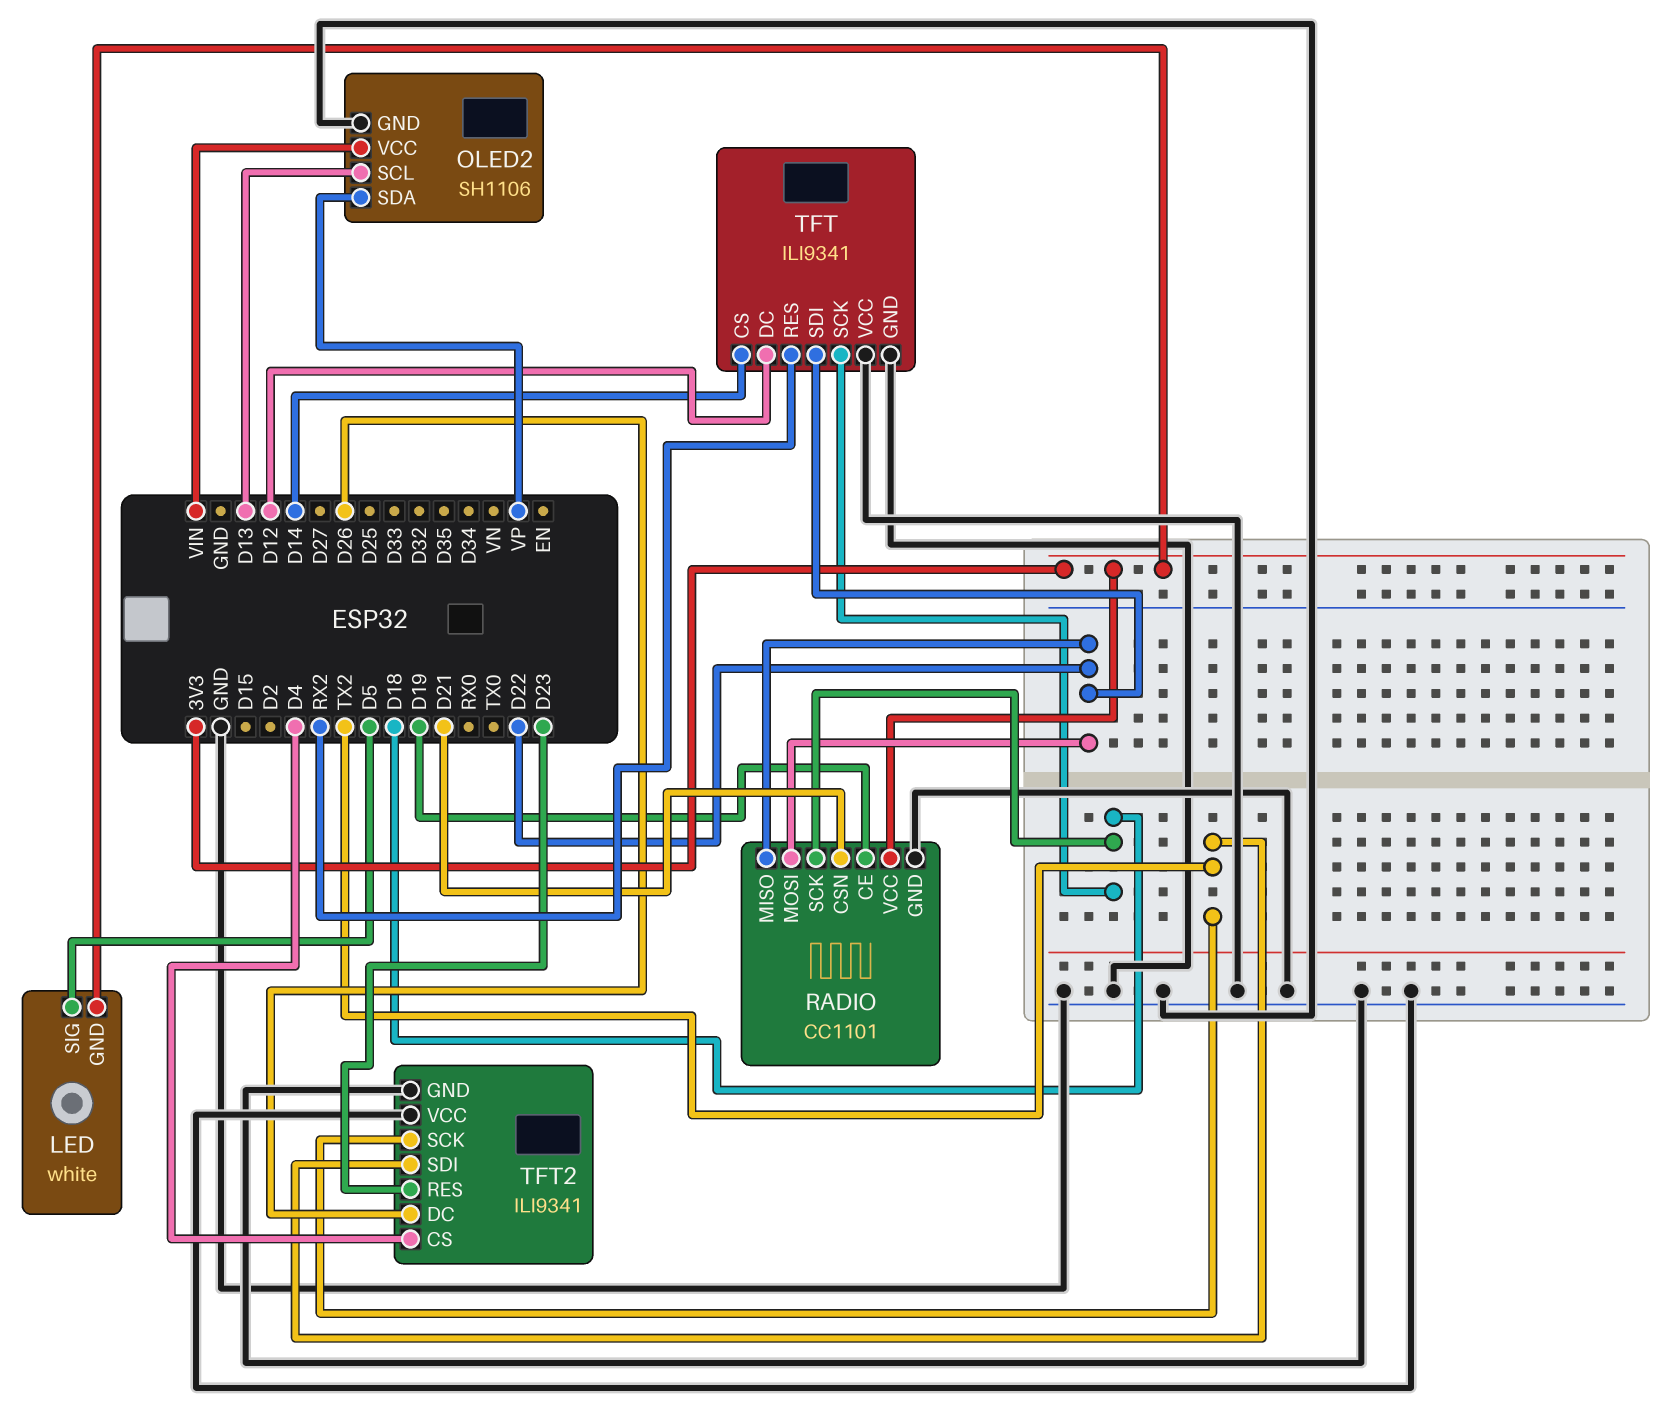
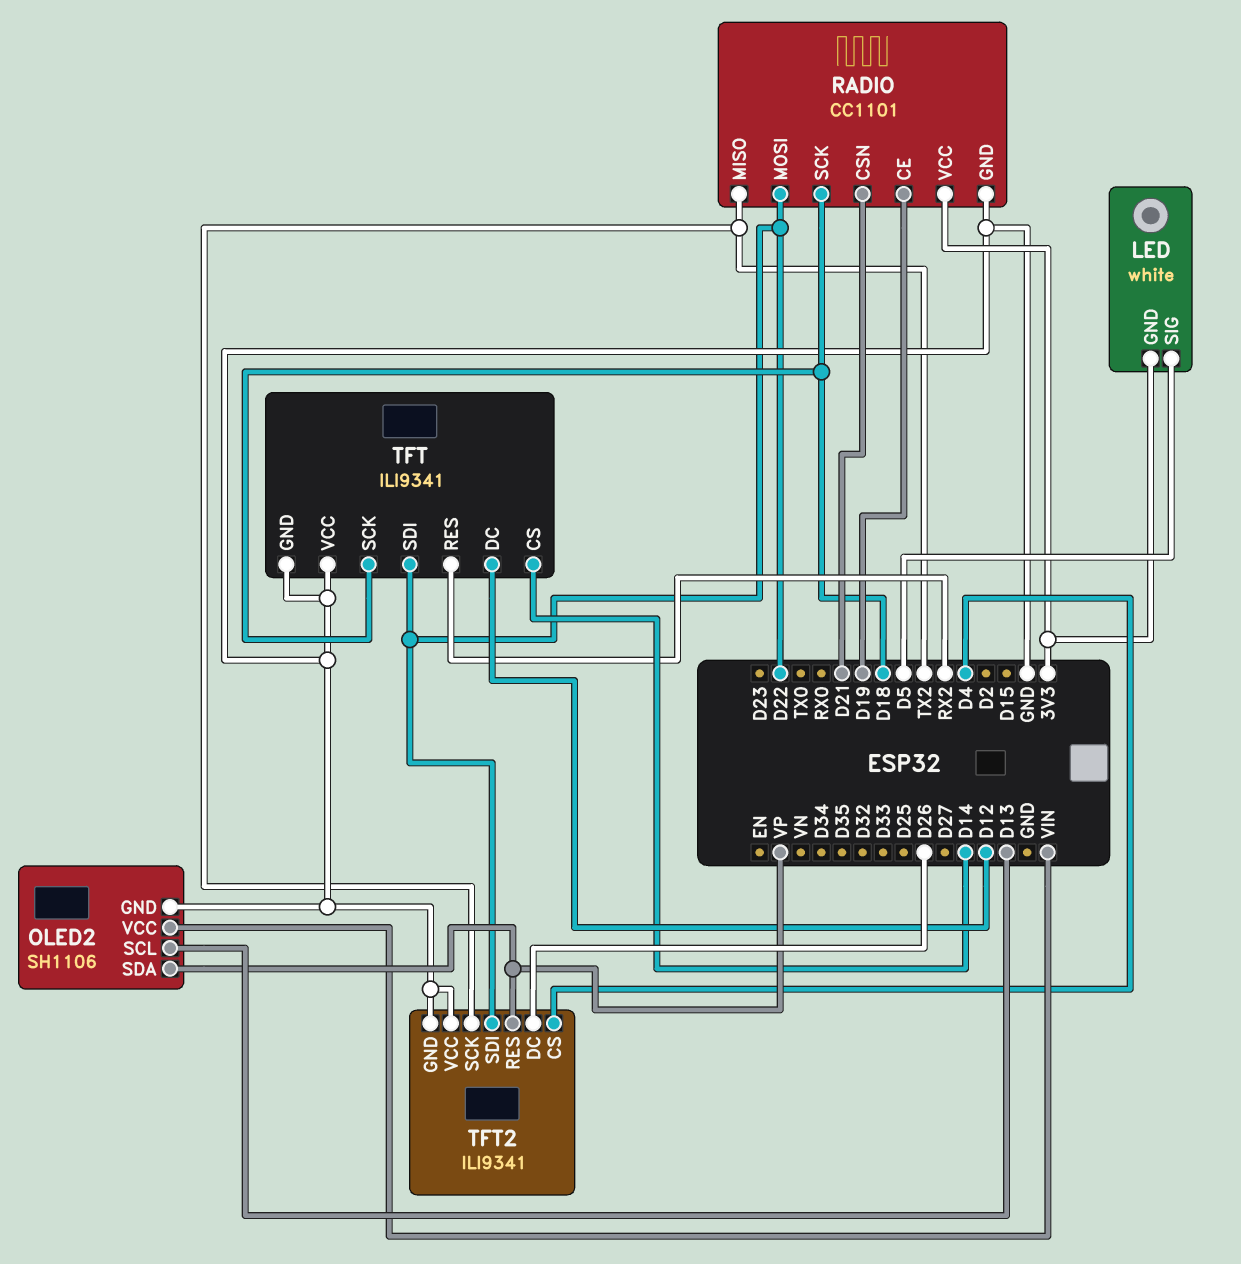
RADIO pin MISO: D22 -> TX2
TFT2 pin RES: D23 -> VP
TFT2 pin SDI: TX2 -> D22

